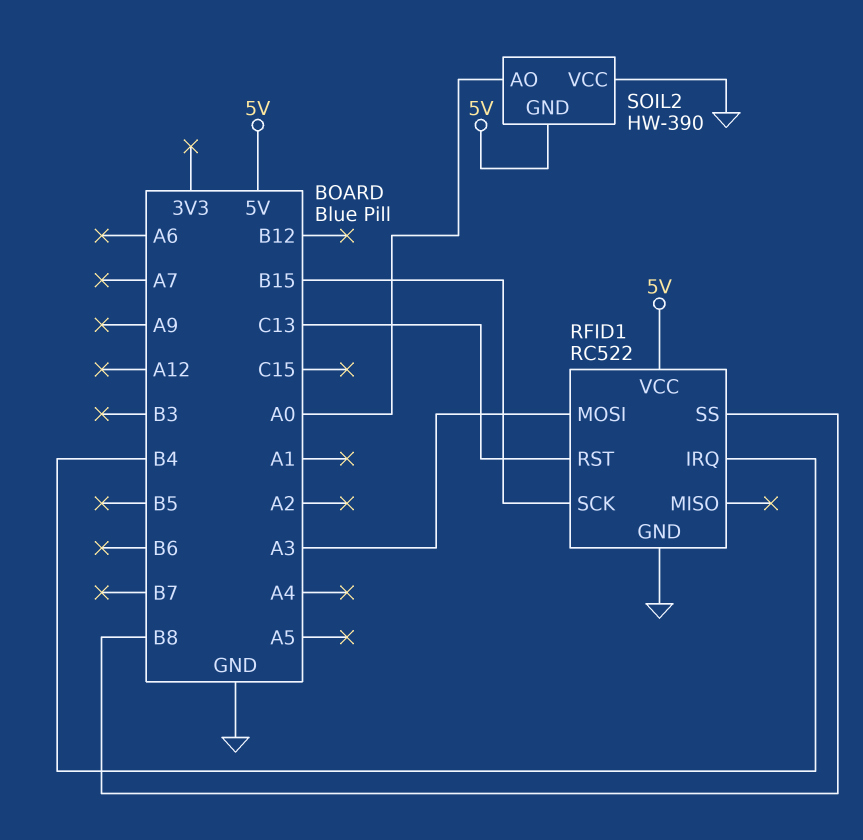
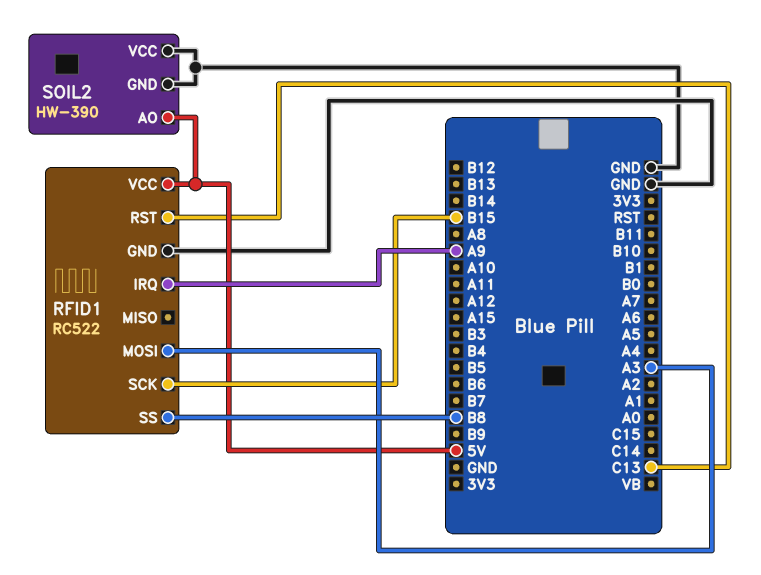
RFID1 pin IRQ: B4 -> A9
SOIL2 pin AO: A0 -> 5V
SOIL2 pin GND: 5V -> GND

